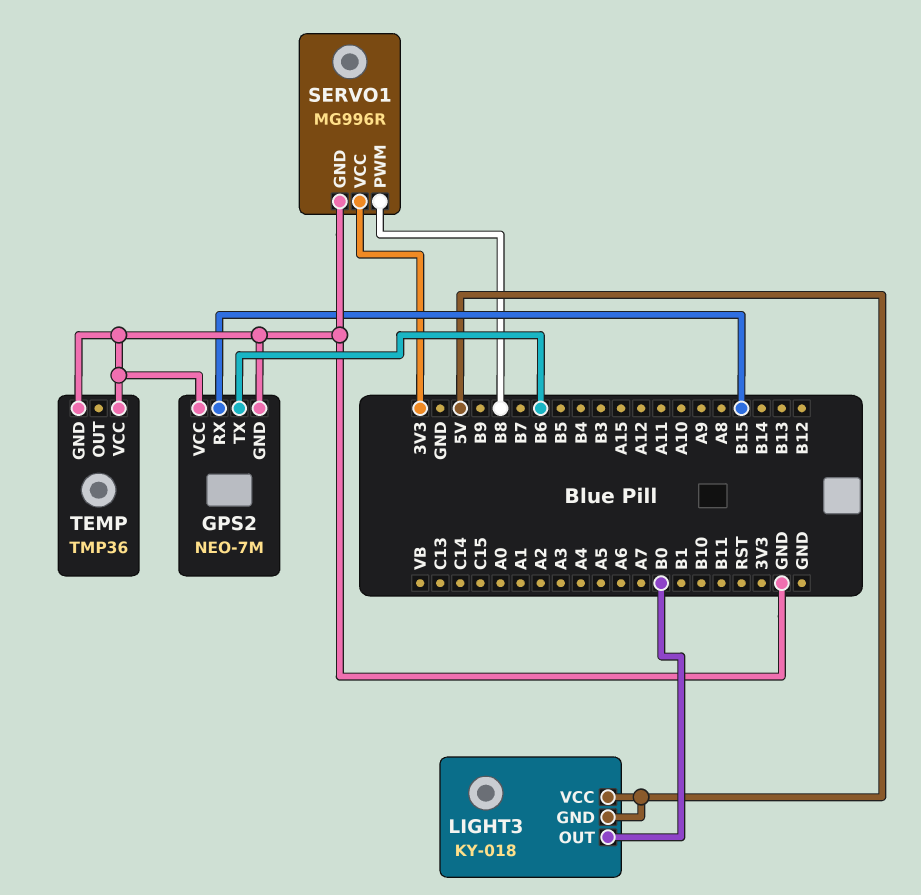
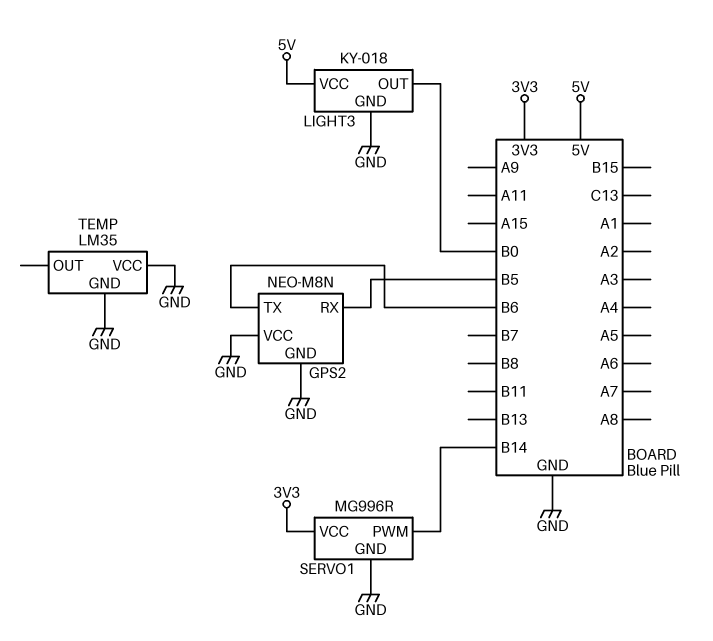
GPS2: NEO-7M -> NEO-M8N
GPS2 pin RX: B15 -> B5
LIGHT3 pin GND: 5V -> GND
SERVO1 pin PWM: B8 -> B14
TEMP: TMP36 -> LM35

